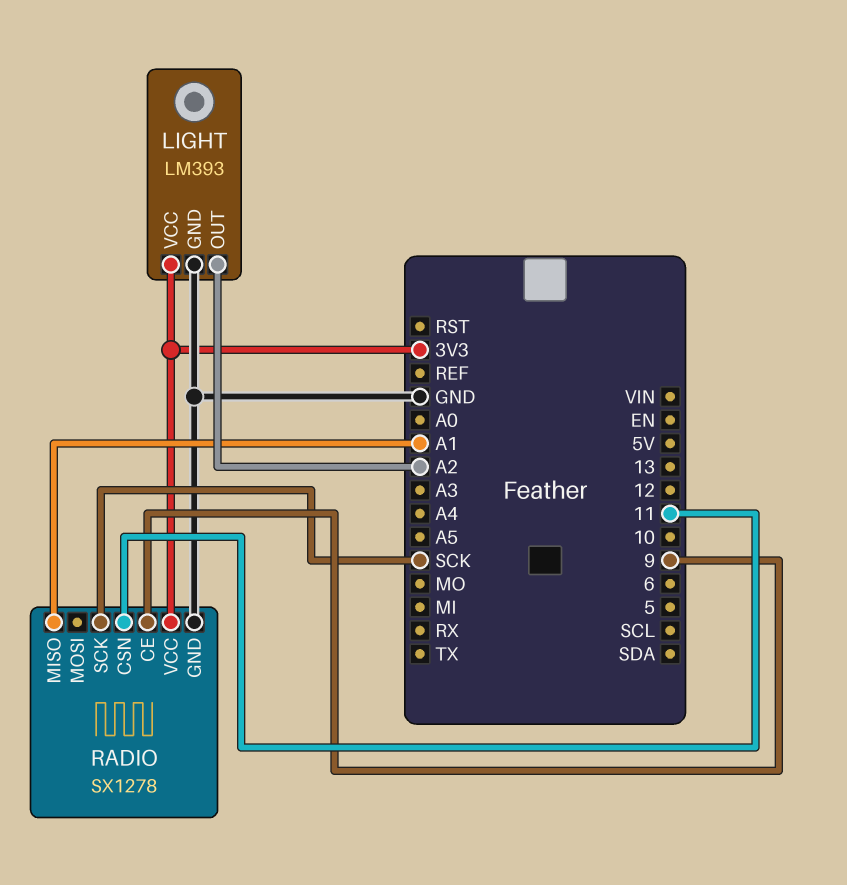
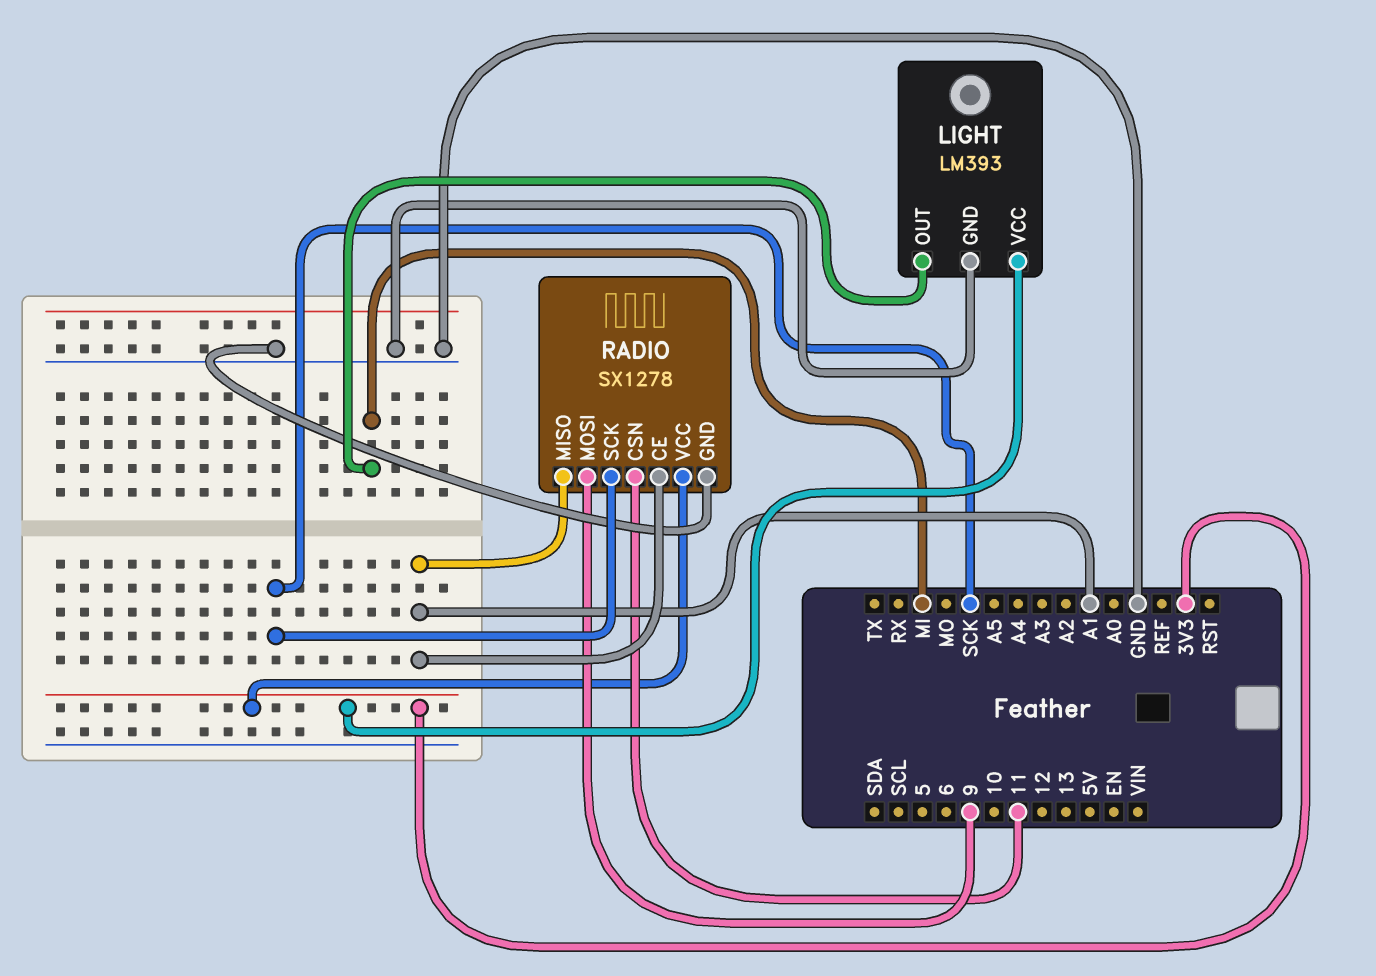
LIGHT pin OUT: A2 -> MI
RADIO pin CE: 9 -> A1
RADIO pin MOSI: none -> 9

